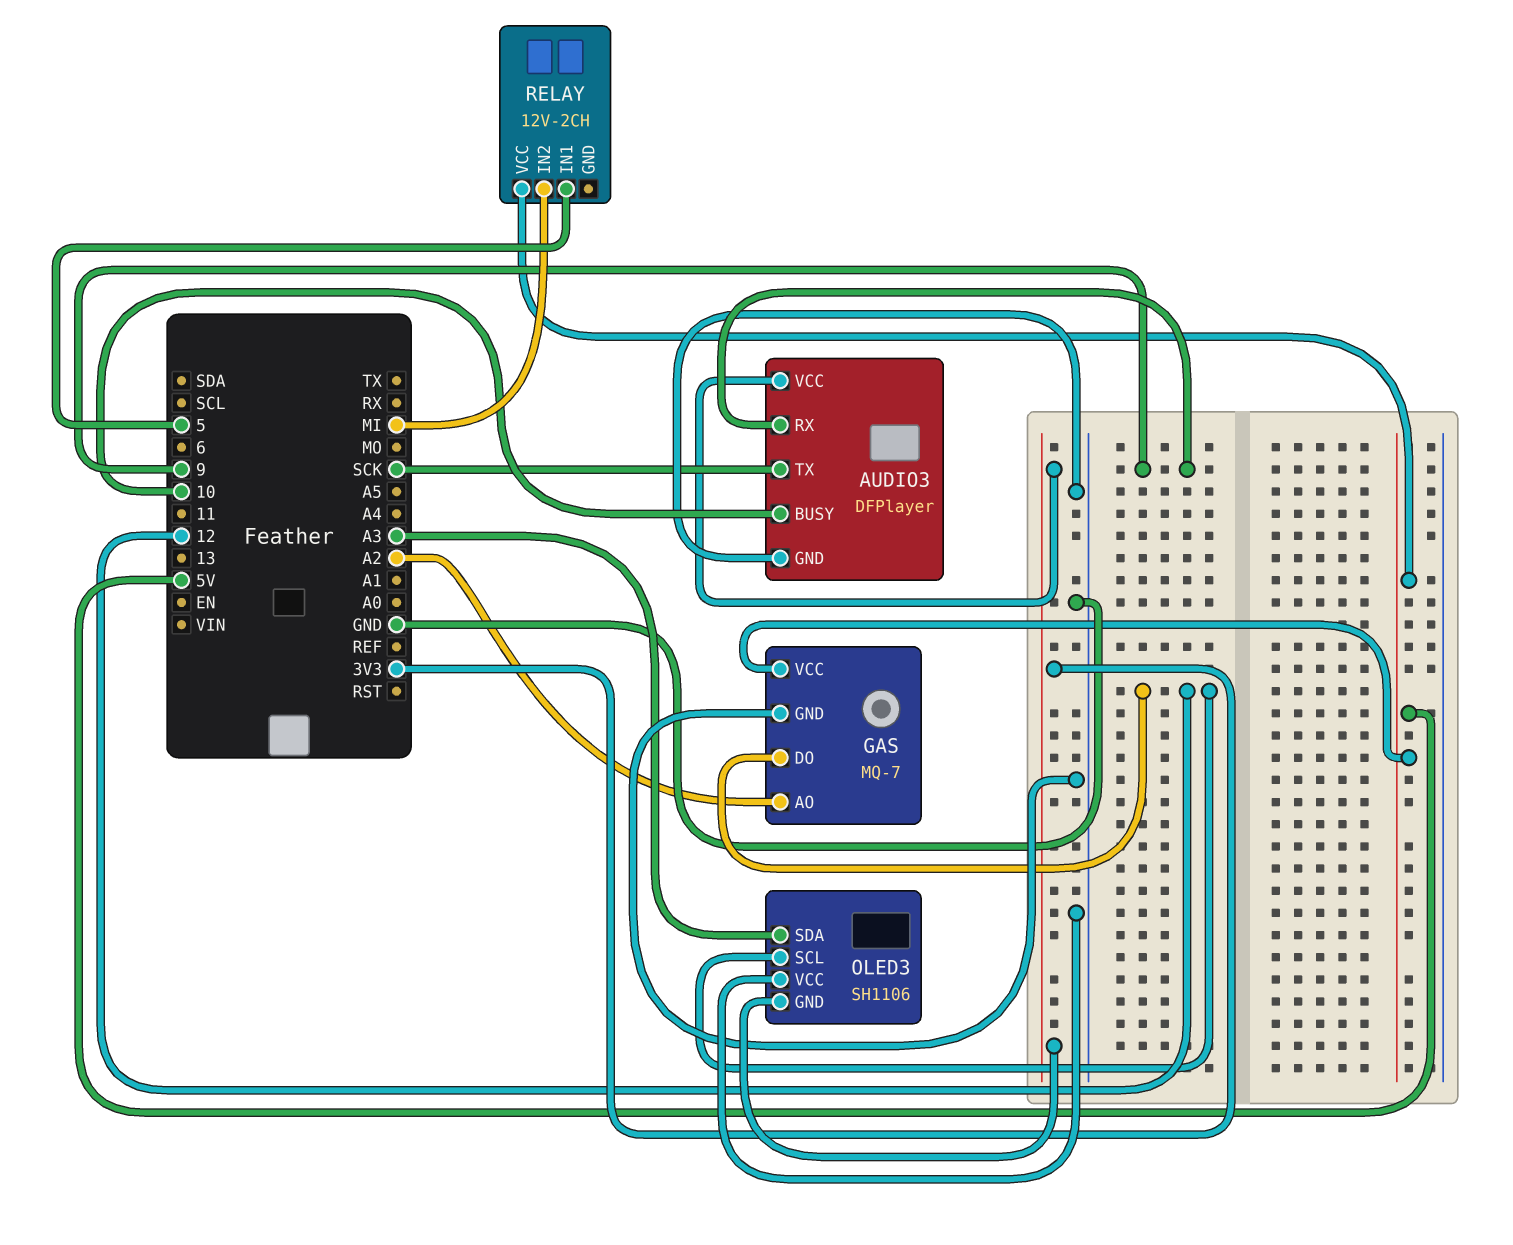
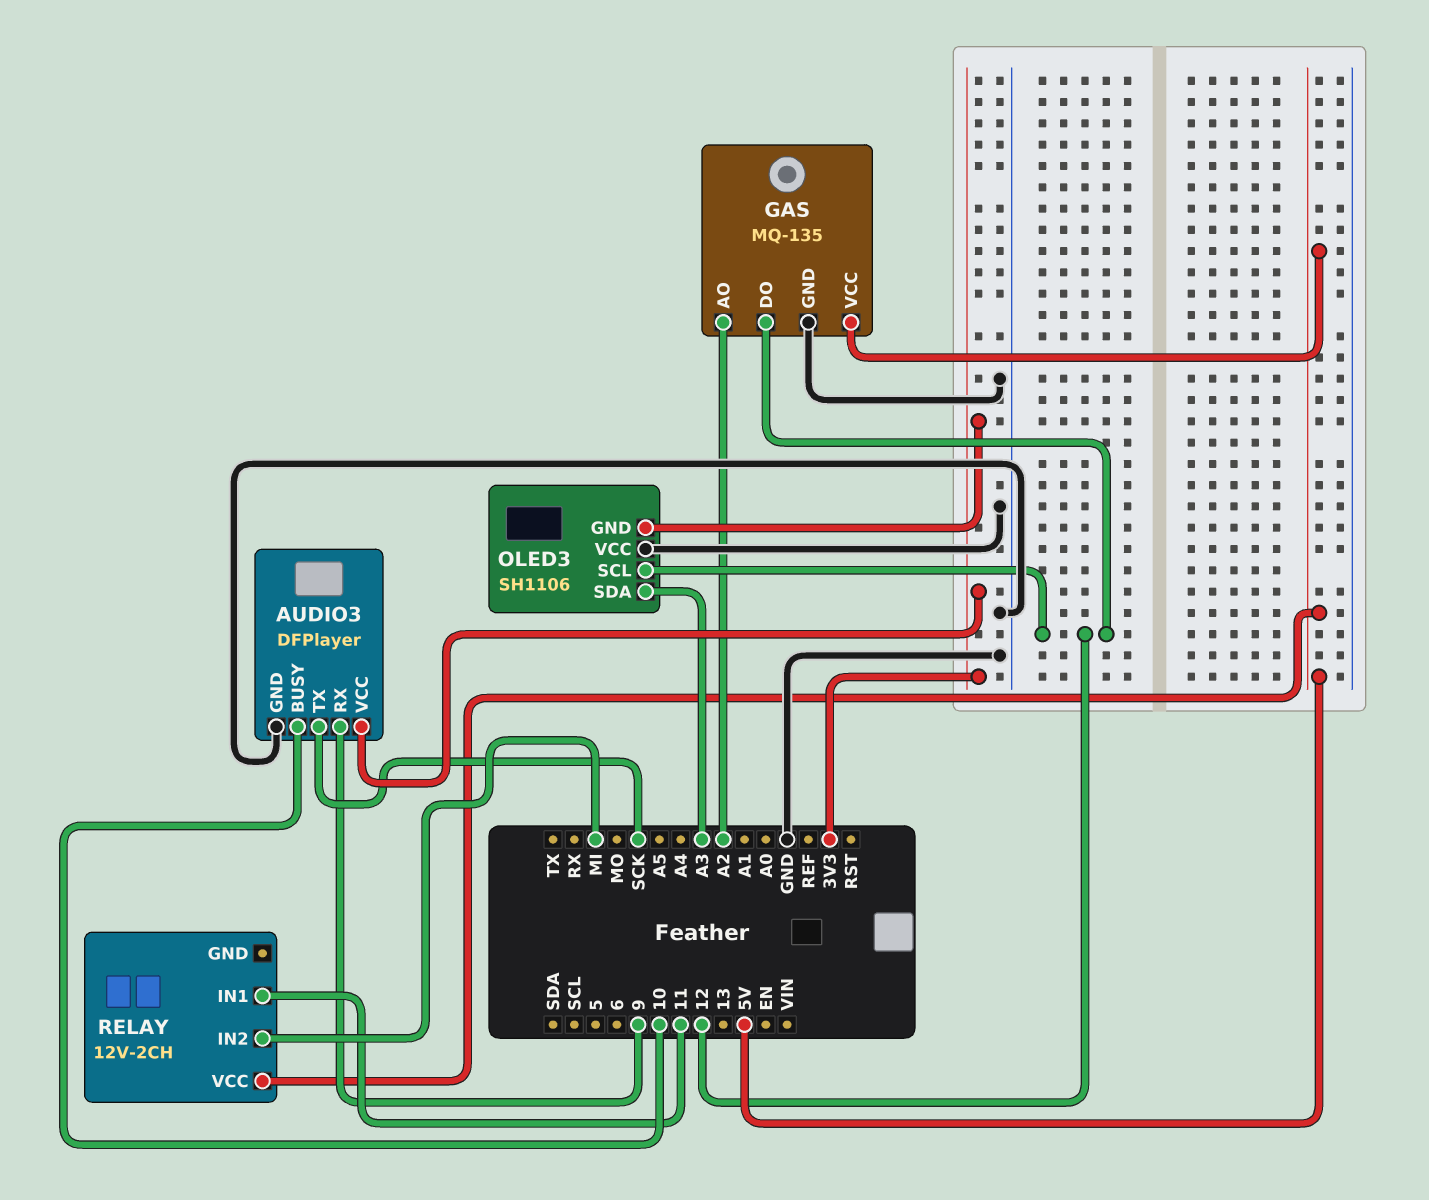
GAS: MQ-7 -> MQ-135
RELAY pin IN1: 5 -> 11

